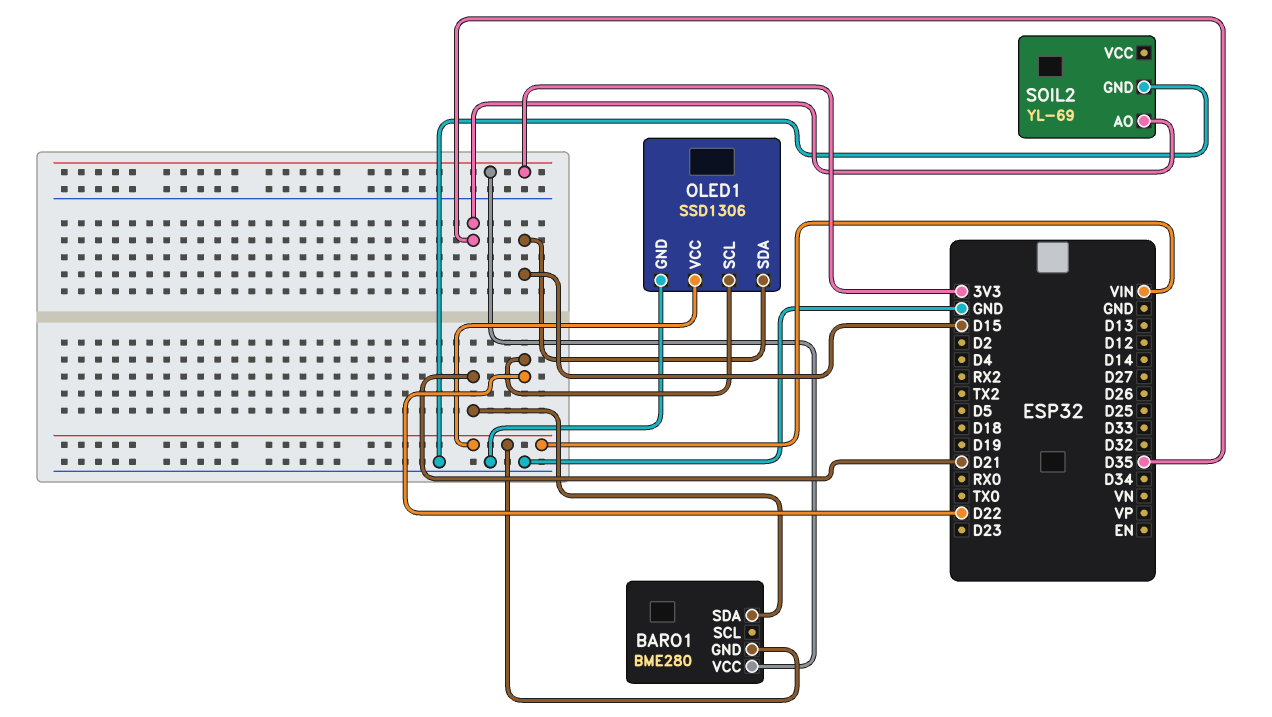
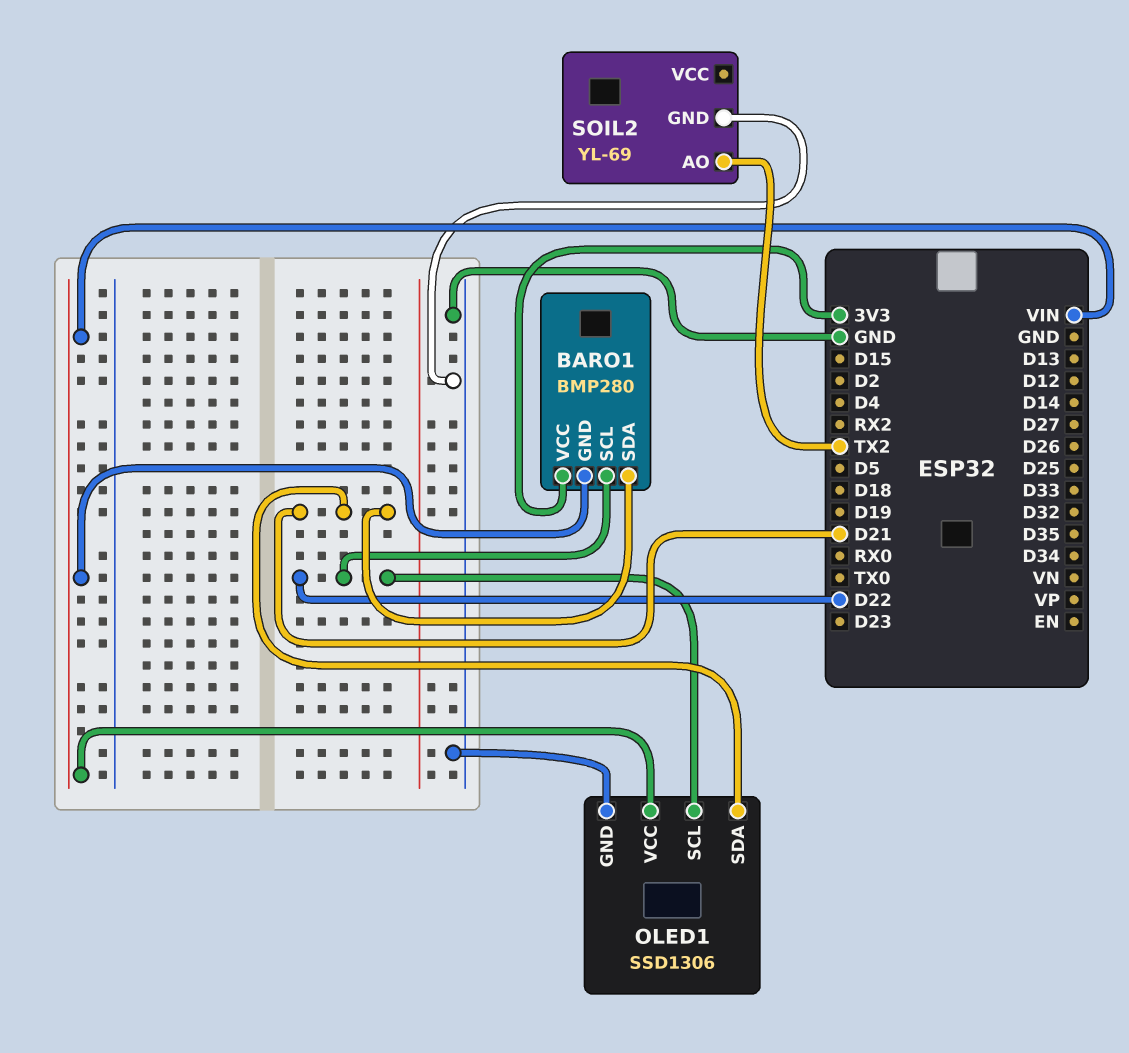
BARO1: BME280 -> BMP280
BARO1 pin SCL: none -> D22
OLED1 pin SDA: D15 -> D21
SOIL2 pin AO: D35 -> TX2

